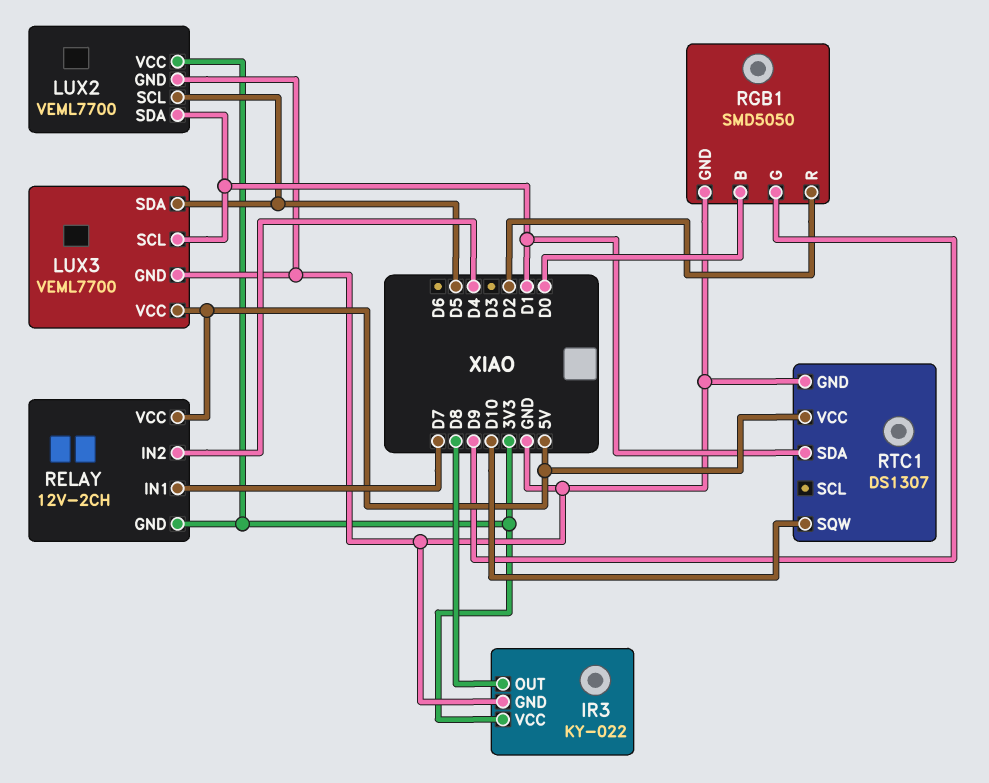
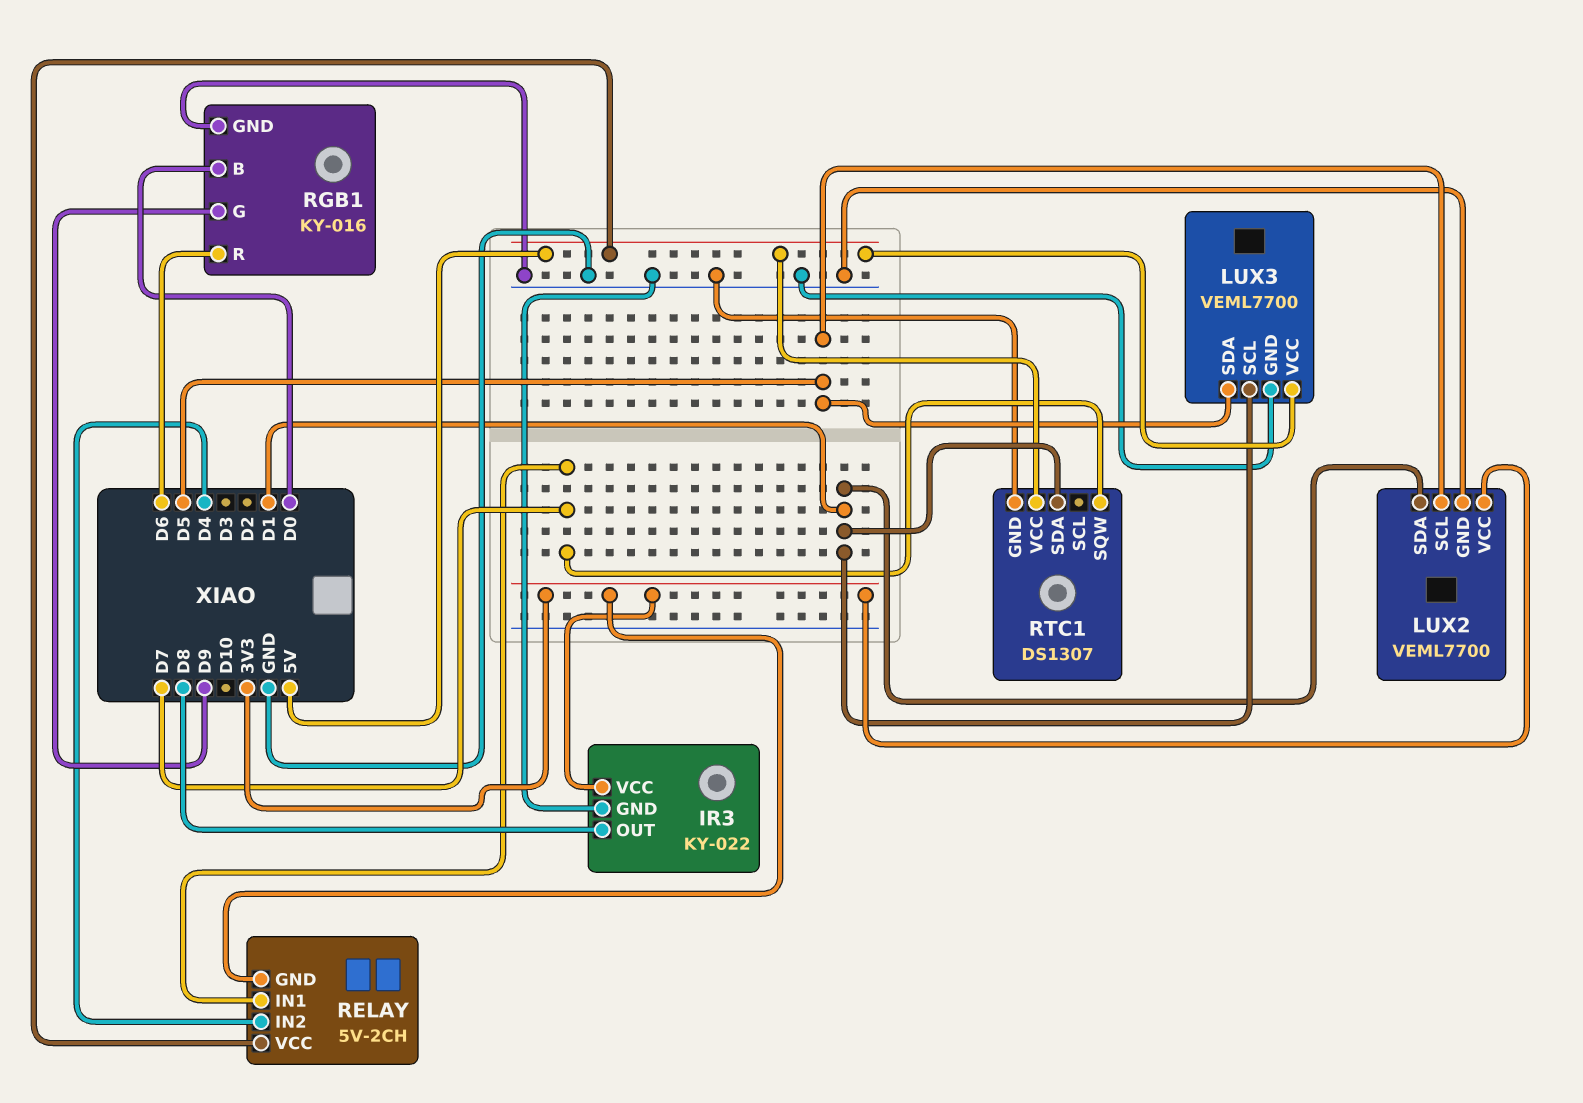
RELAY: 12V-2CH -> 5V-2CH
RGB1: SMD5050 -> KY-016
RGB1 pin R: D2 -> D6
RTC1 pin SQW: D10 -> D7

